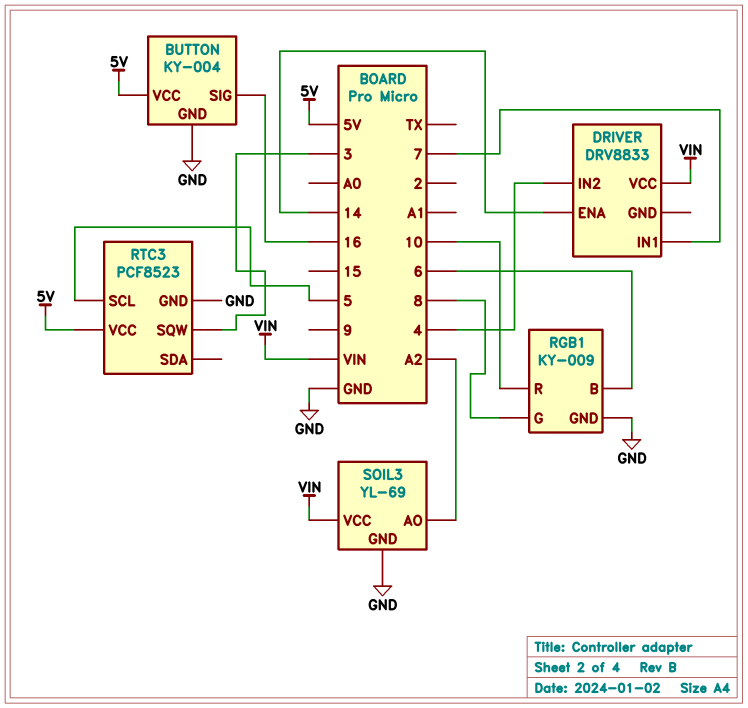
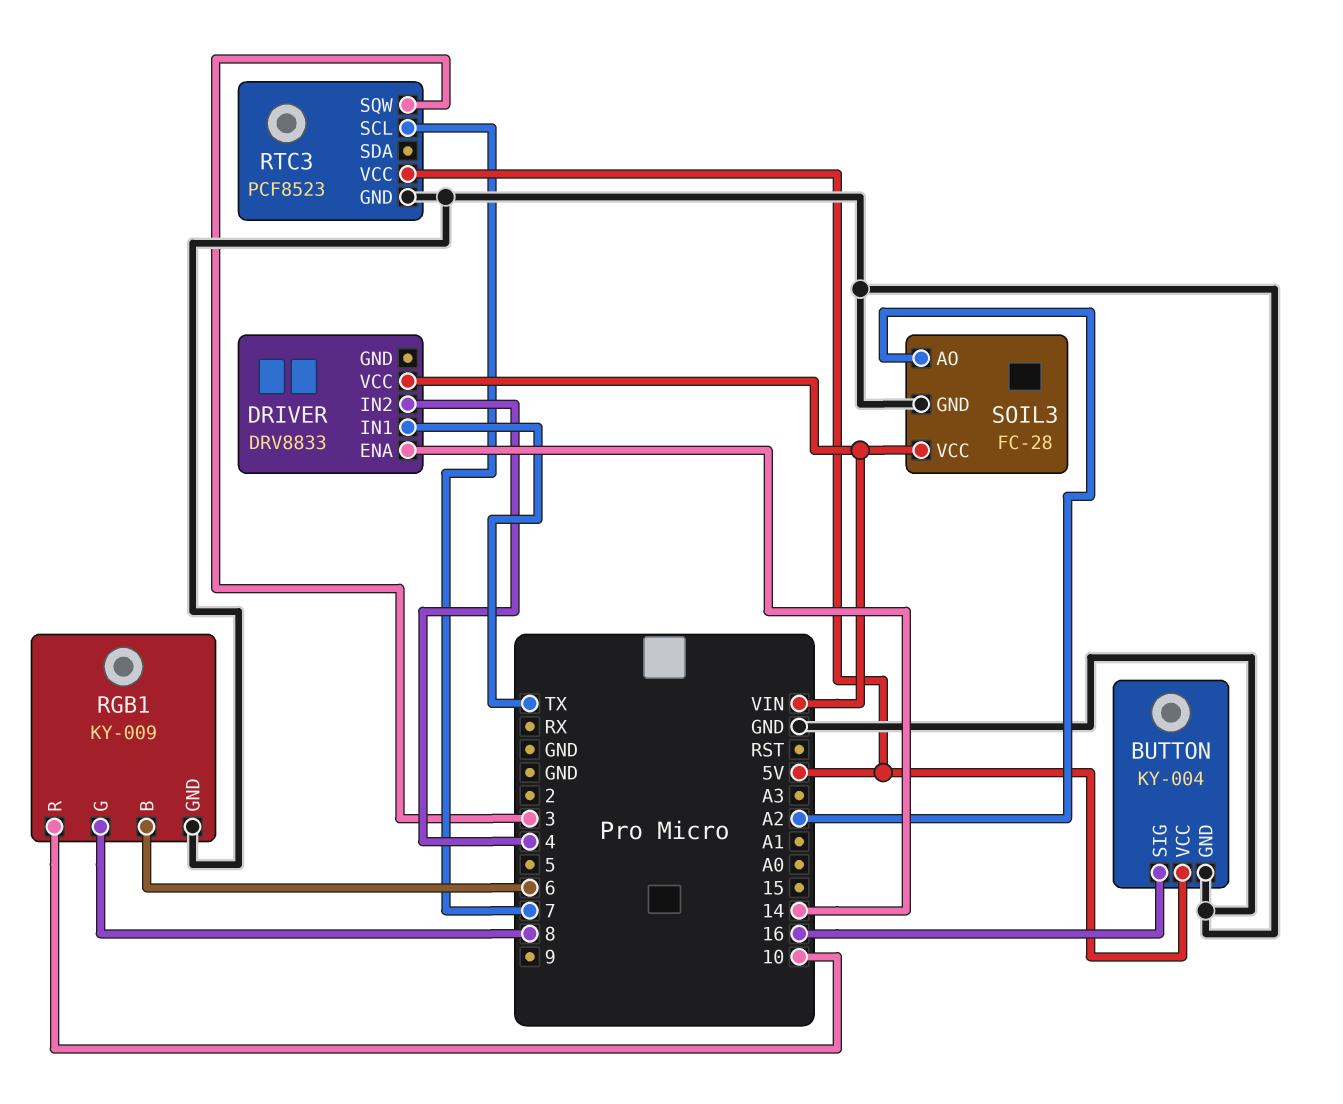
DRIVER pin IN1: 7 -> TX
RTC3 pin SCL: 5 -> 7
SOIL3: YL-69 -> FC-28

